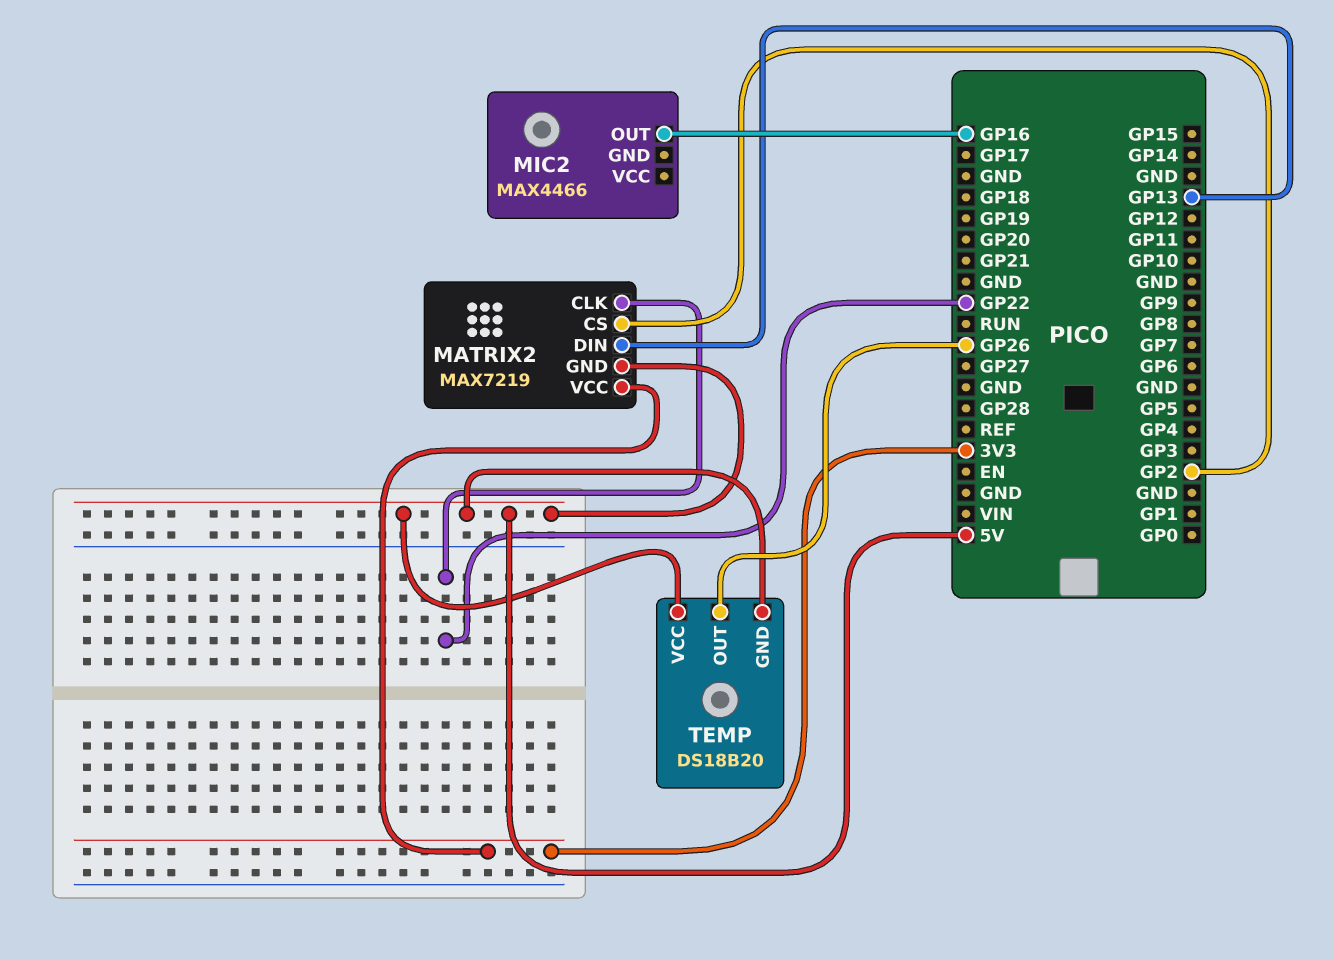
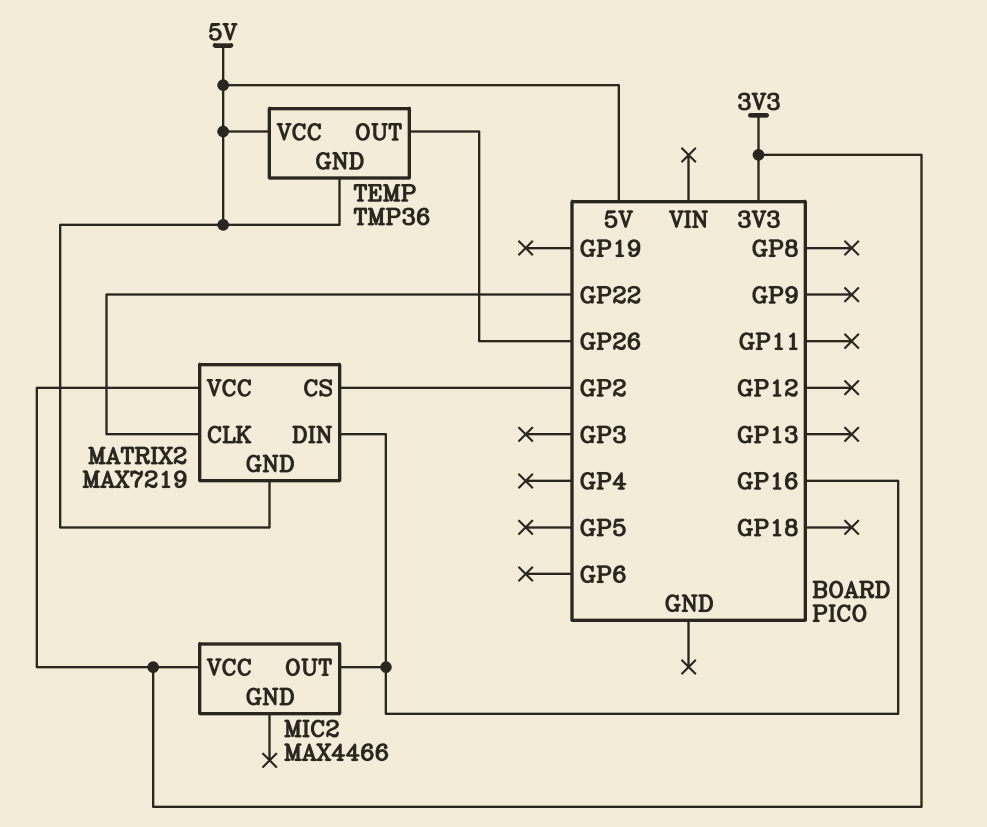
MATRIX2 pin DIN: GP13 -> GP16
MIC2 pin VCC: none -> 3V3
TEMP: DS18B20 -> TMP36

